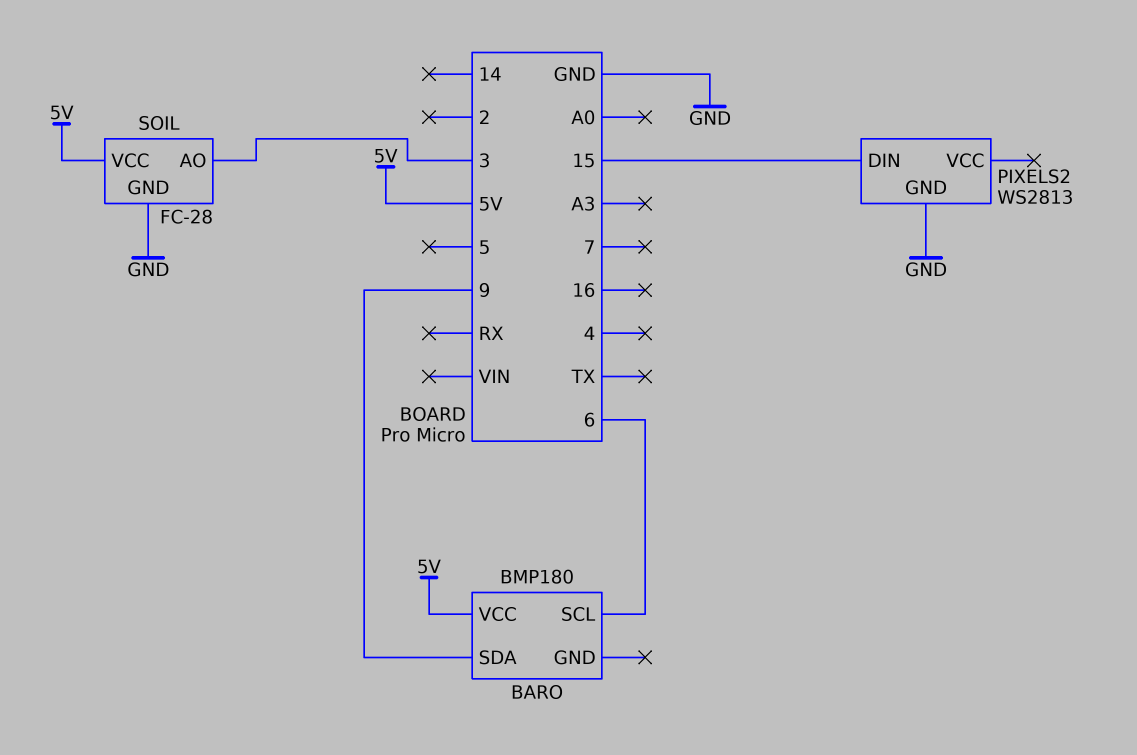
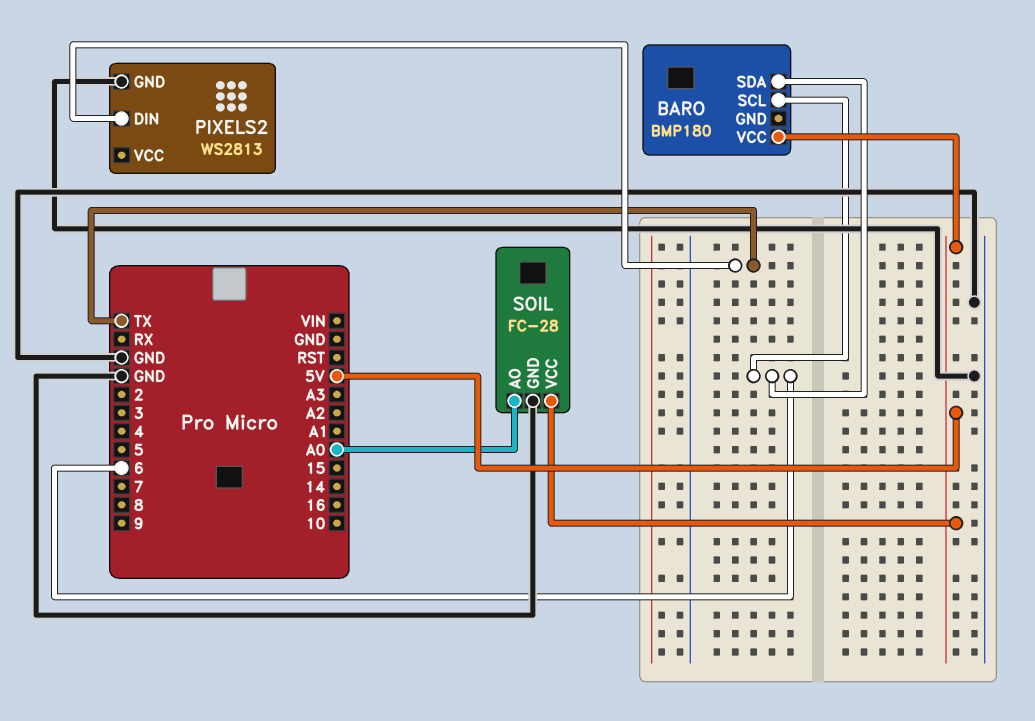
BARO pin SDA: 9 -> 6
PIXELS2 pin DIN: 15 -> TX
SOIL pin AO: 3 -> A0

